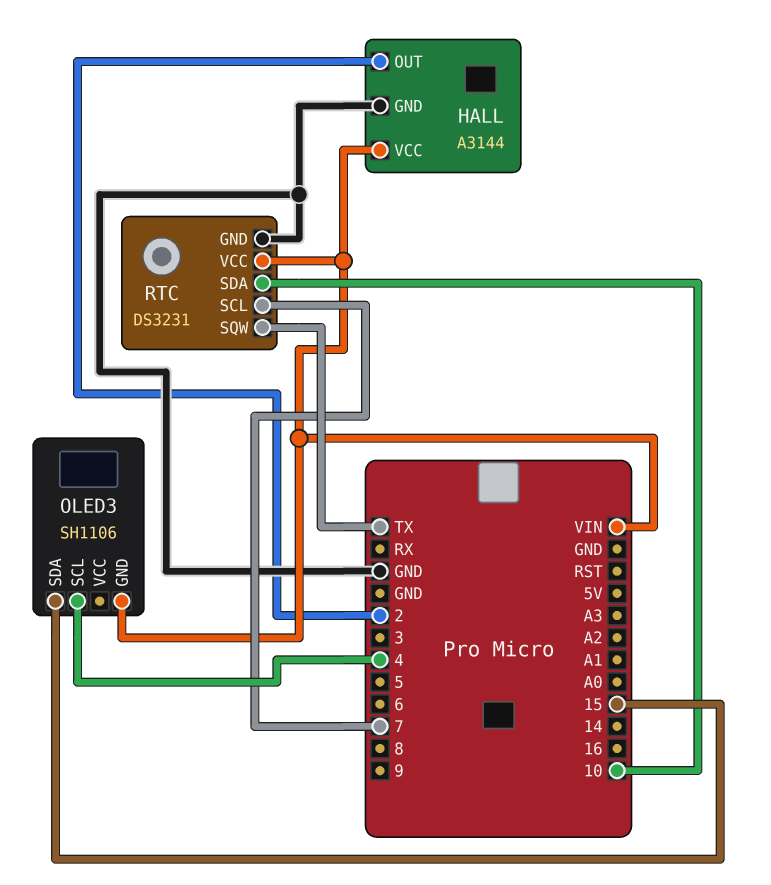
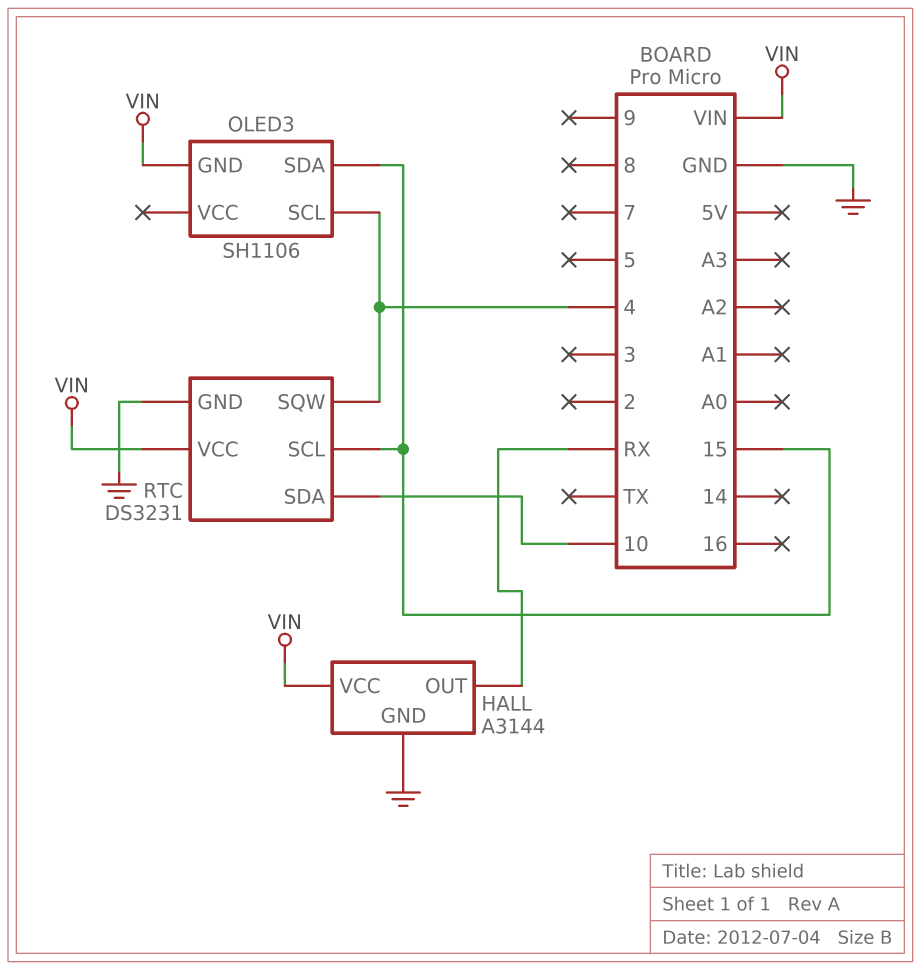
HALL pin OUT: 2 -> RX
RTC pin SCL: 7 -> 15
RTC pin SQW: TX -> 4

